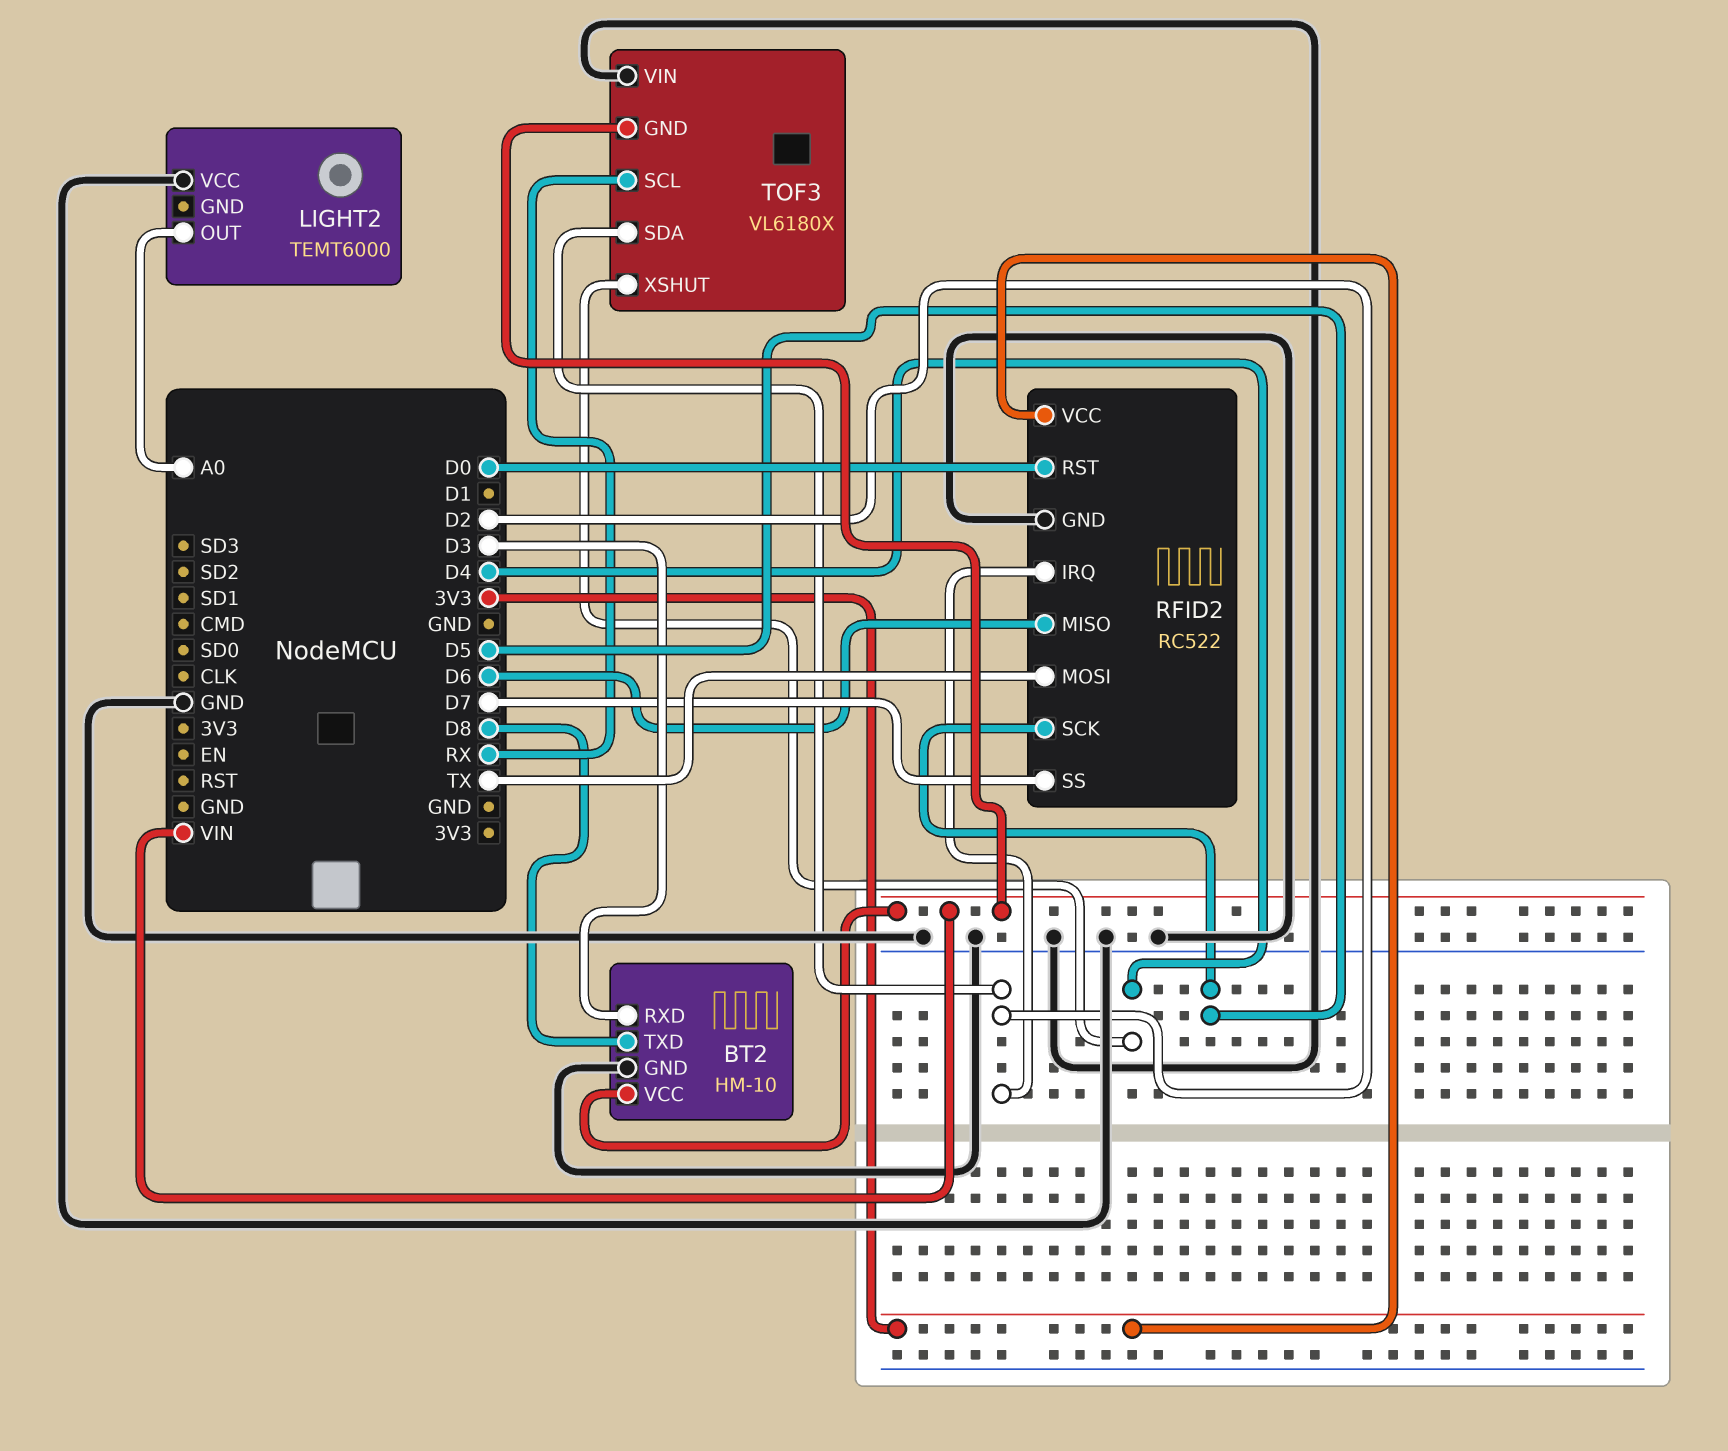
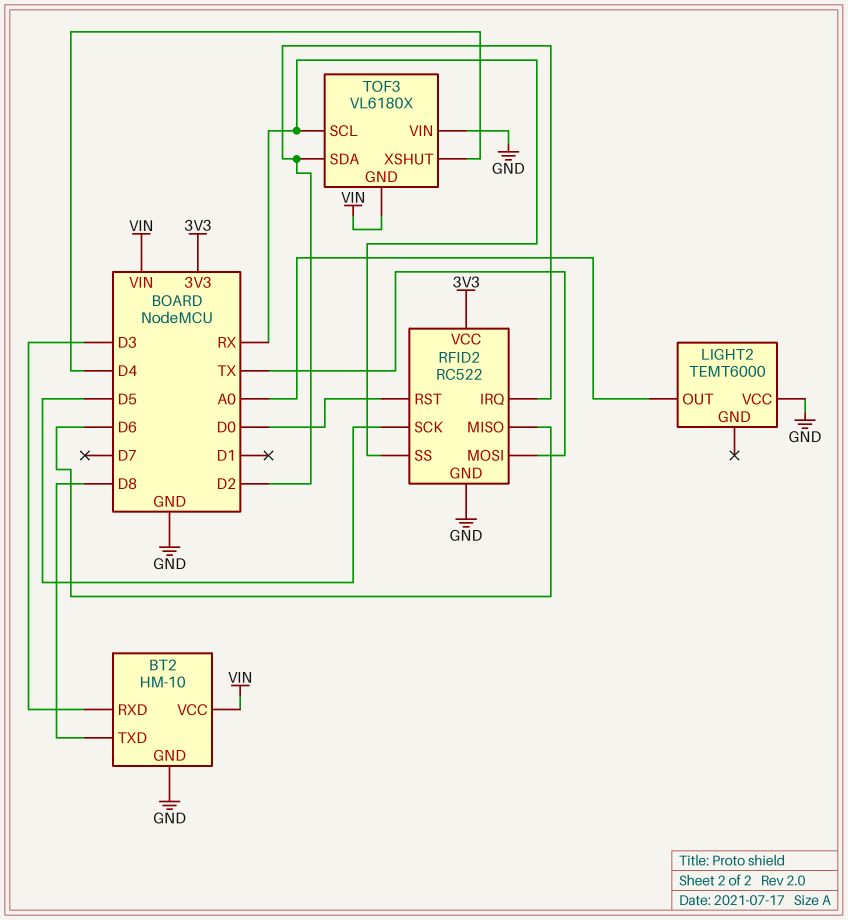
RFID2 pin SS: D7 -> RX

